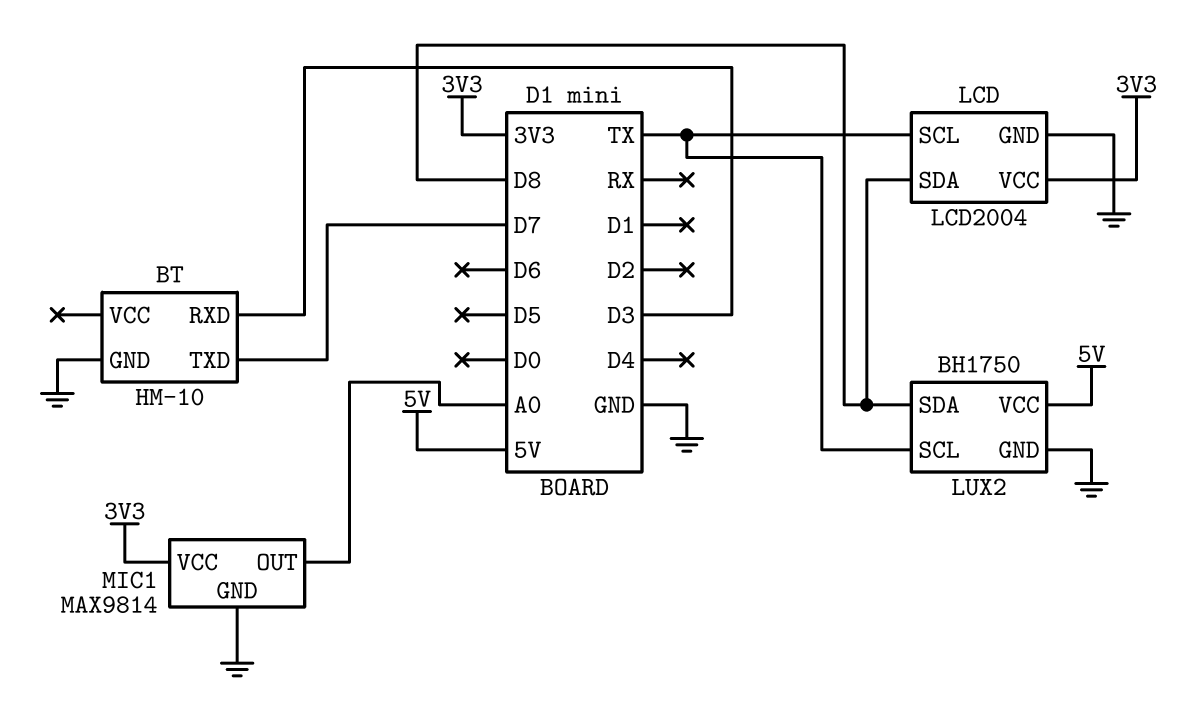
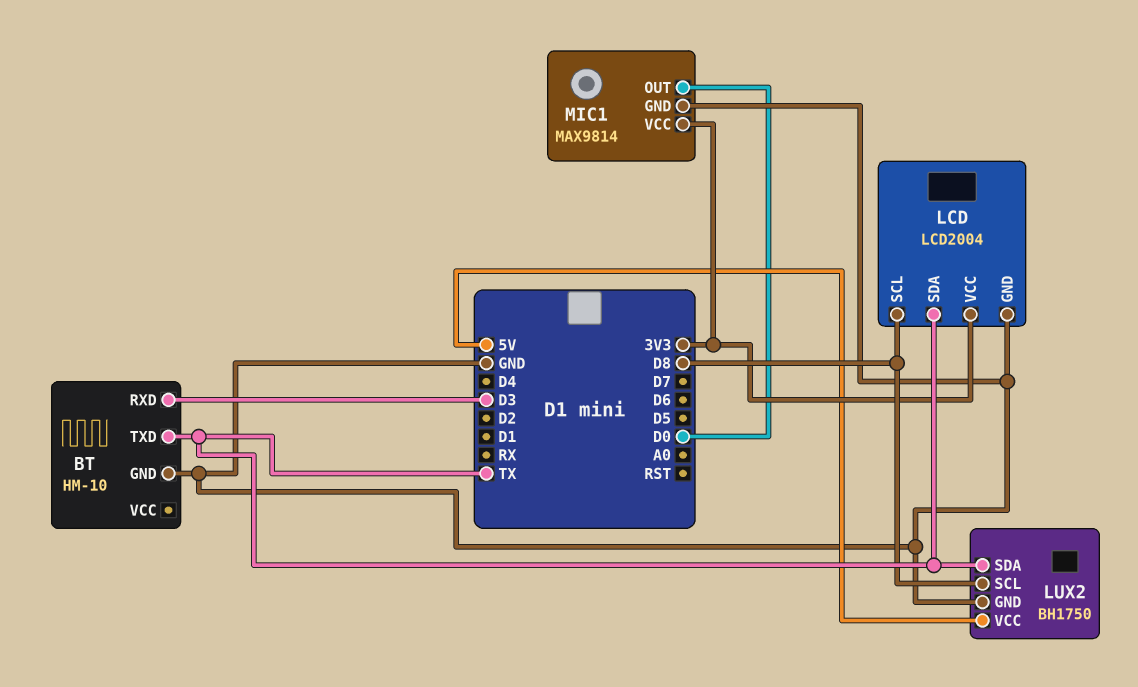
BT pin TXD: D7 -> TX
LCD pin SCL: TX -> D8
LCD pin SDA: D8 -> TX
LUX2 pin SCL: TX -> D8
LUX2 pin SDA: D8 -> TX
MIC1 pin OUT: A0 -> D0

